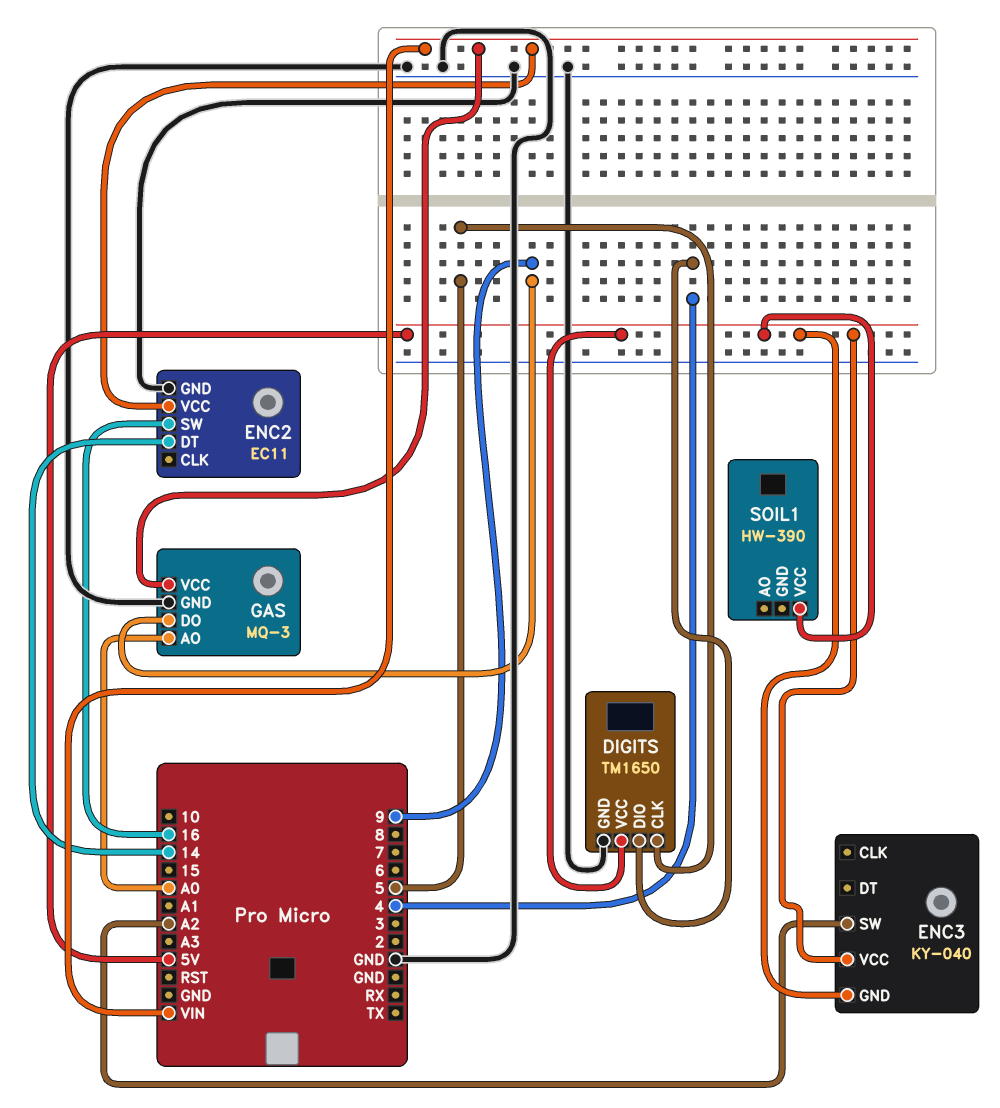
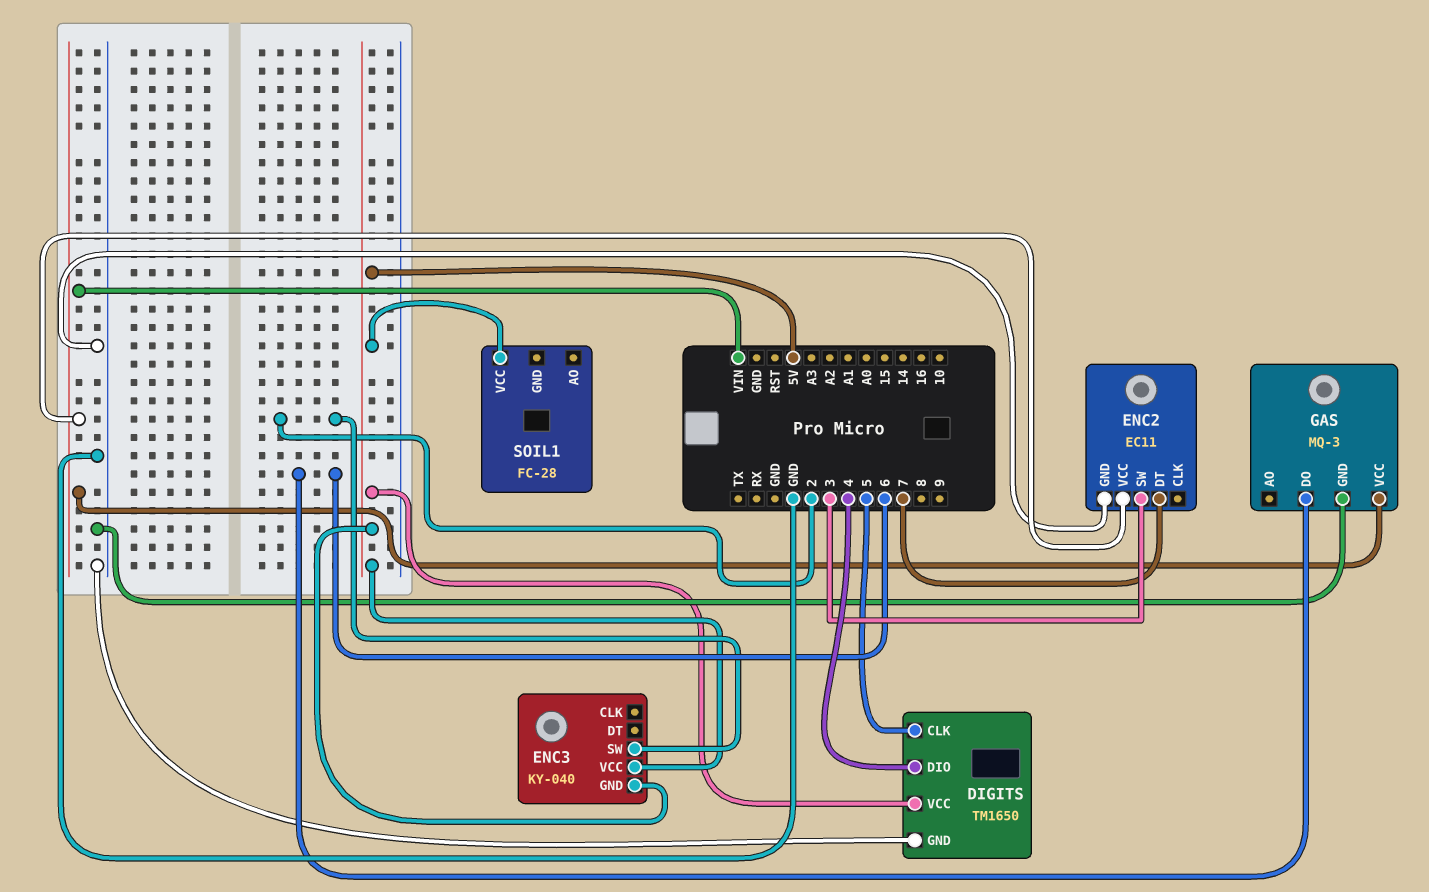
ENC2 pin DT: 14 -> 7
ENC2 pin SW: 16 -> 3
ENC3 pin SW: A2 -> 2
GAS pin AO: A0 -> none
GAS pin DO: 9 -> 6
SOIL1: HW-390 -> FC-28

